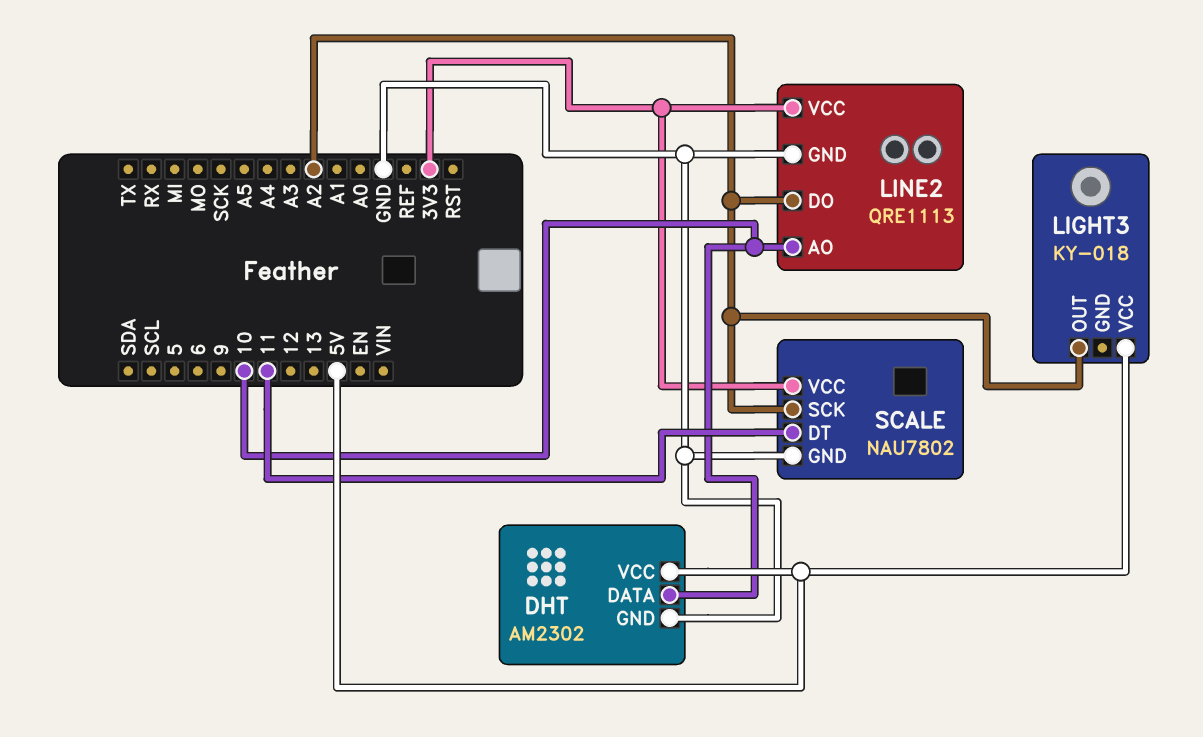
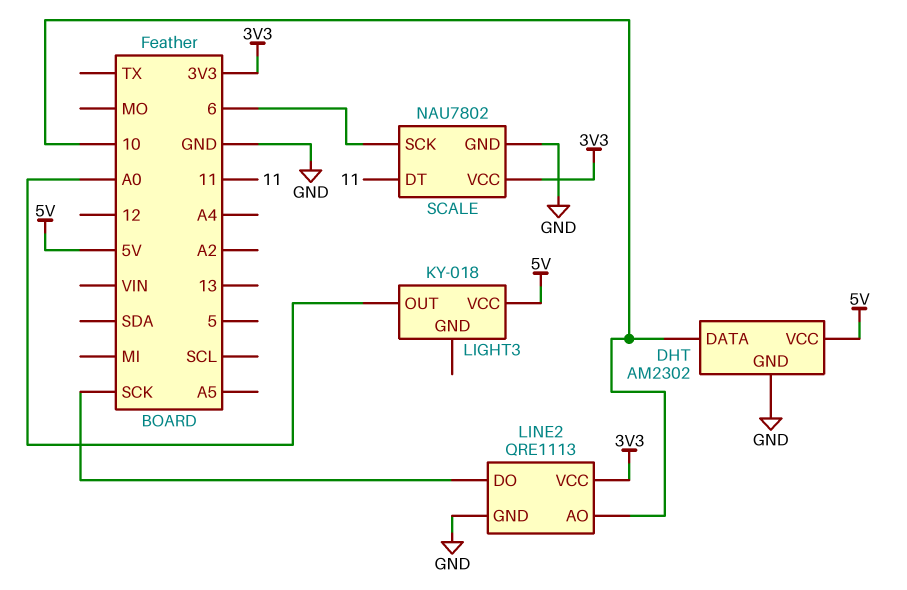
LIGHT3 pin OUT: A2 -> A0
LINE2 pin DO: A2 -> SCK
SCALE pin SCK: A2 -> 6

